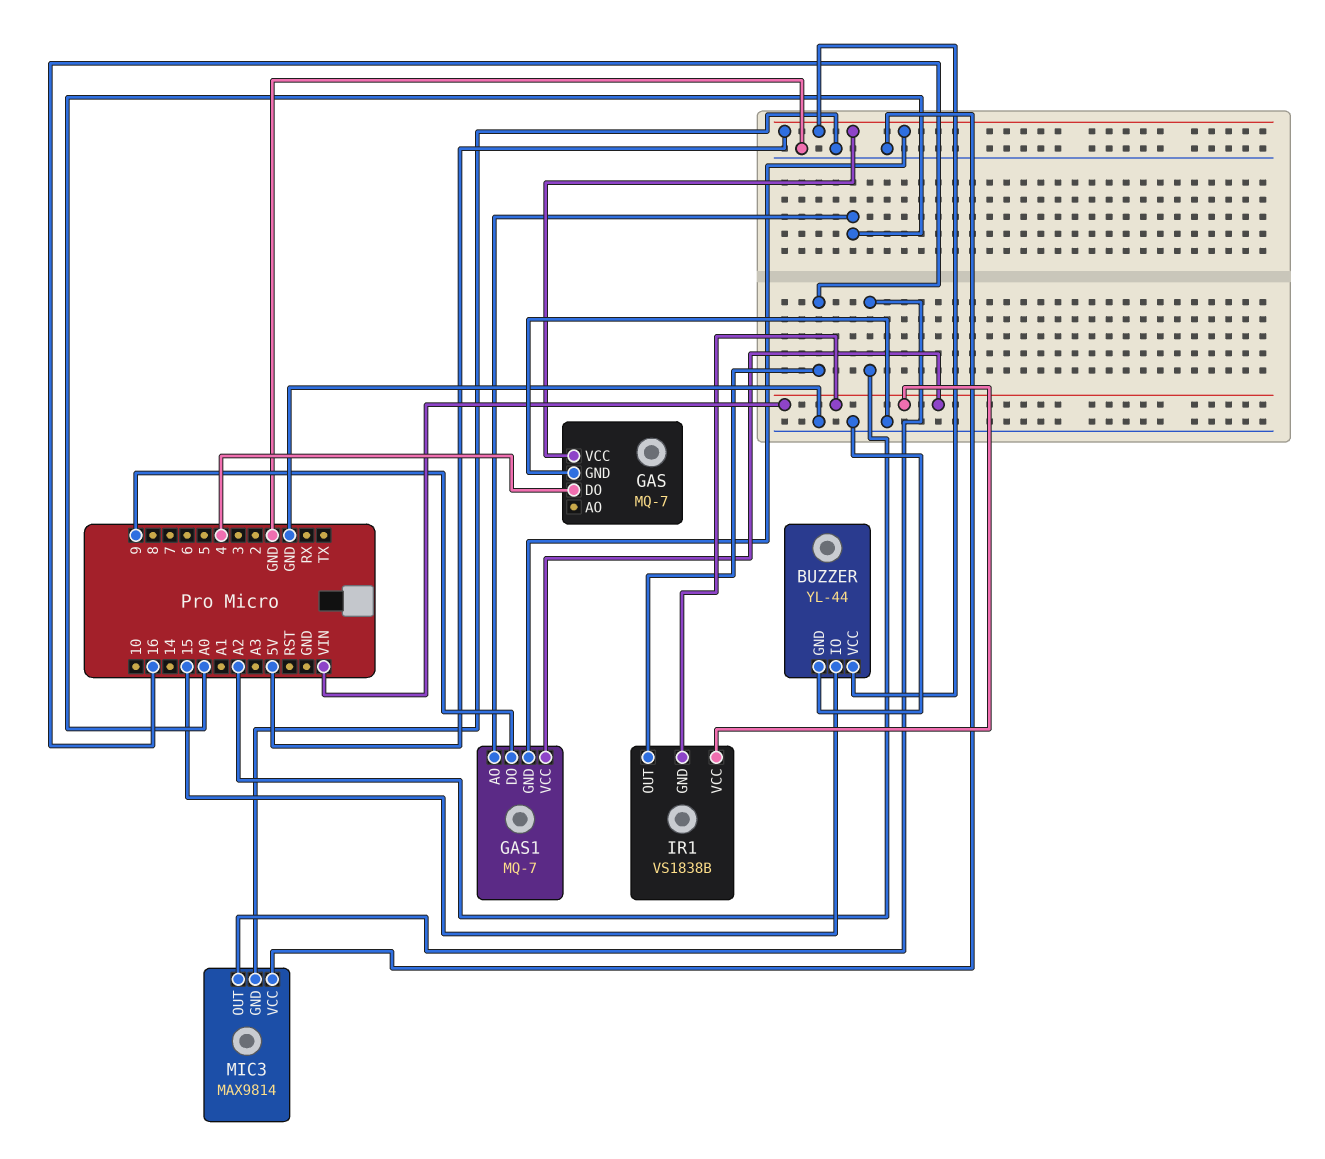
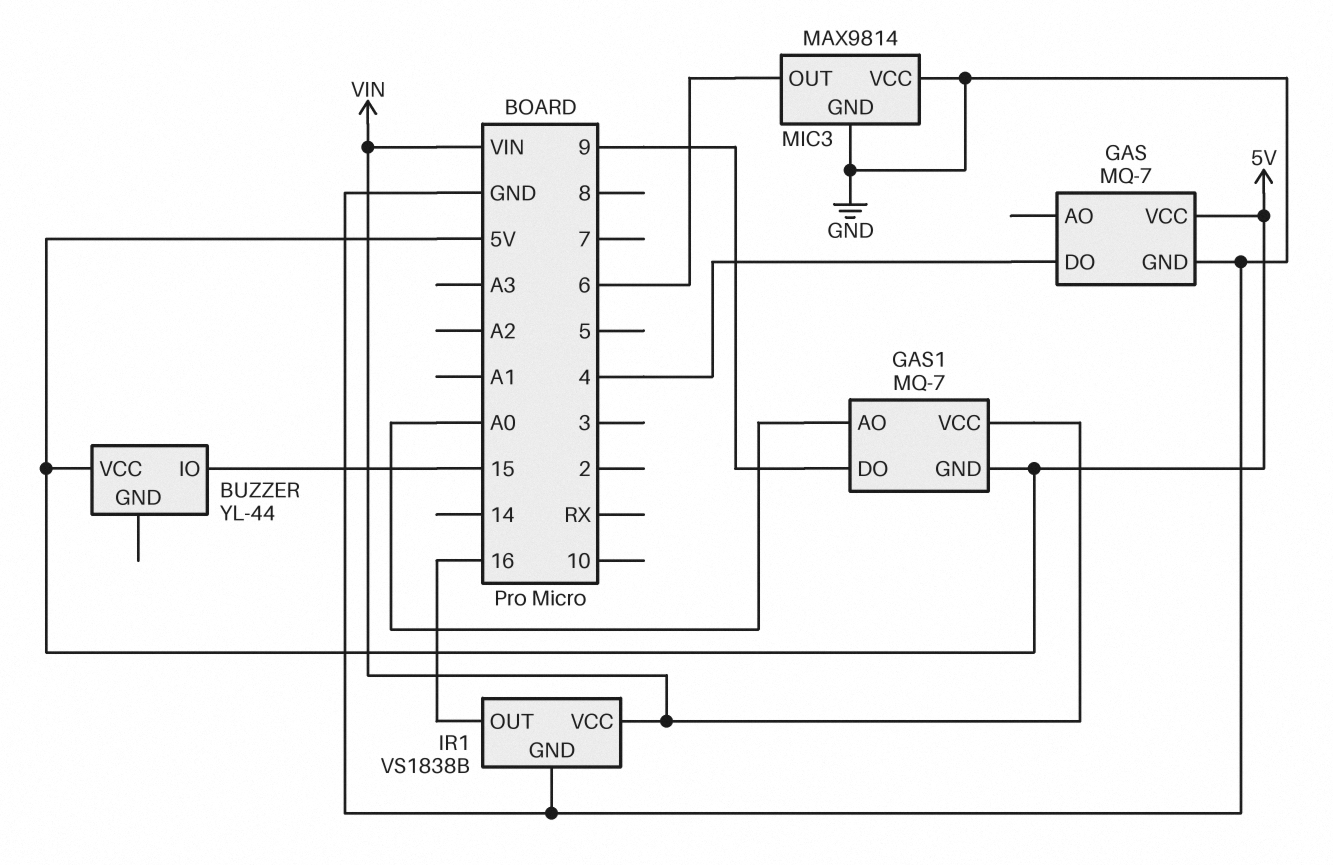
BUZZER pin GND: GND -> none
IR1 pin GND: VIN -> GND
MIC3 pin OUT: A2 -> 6

